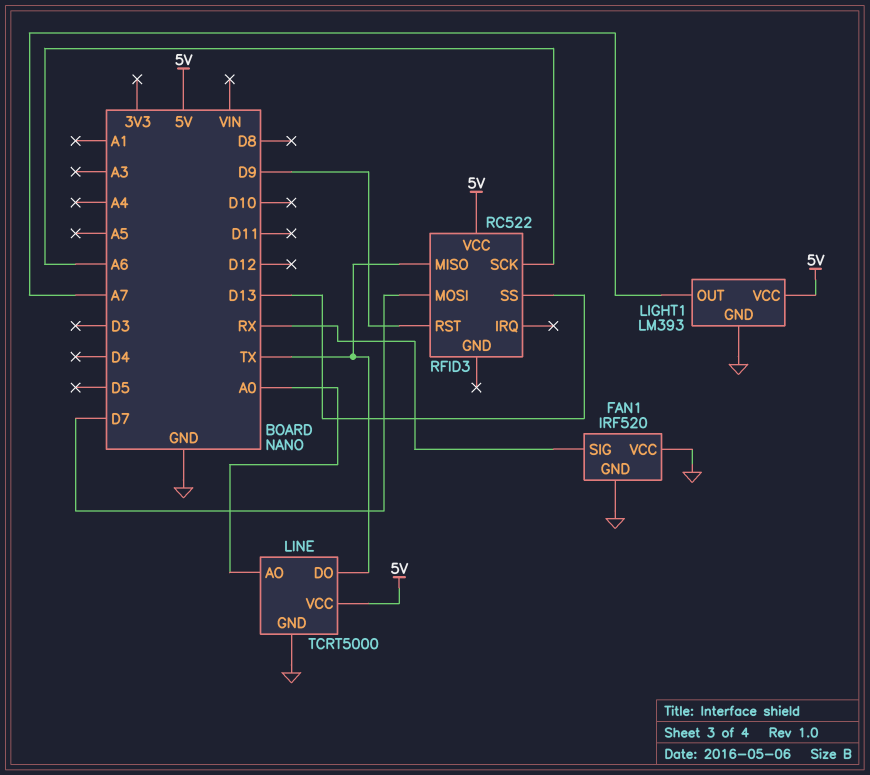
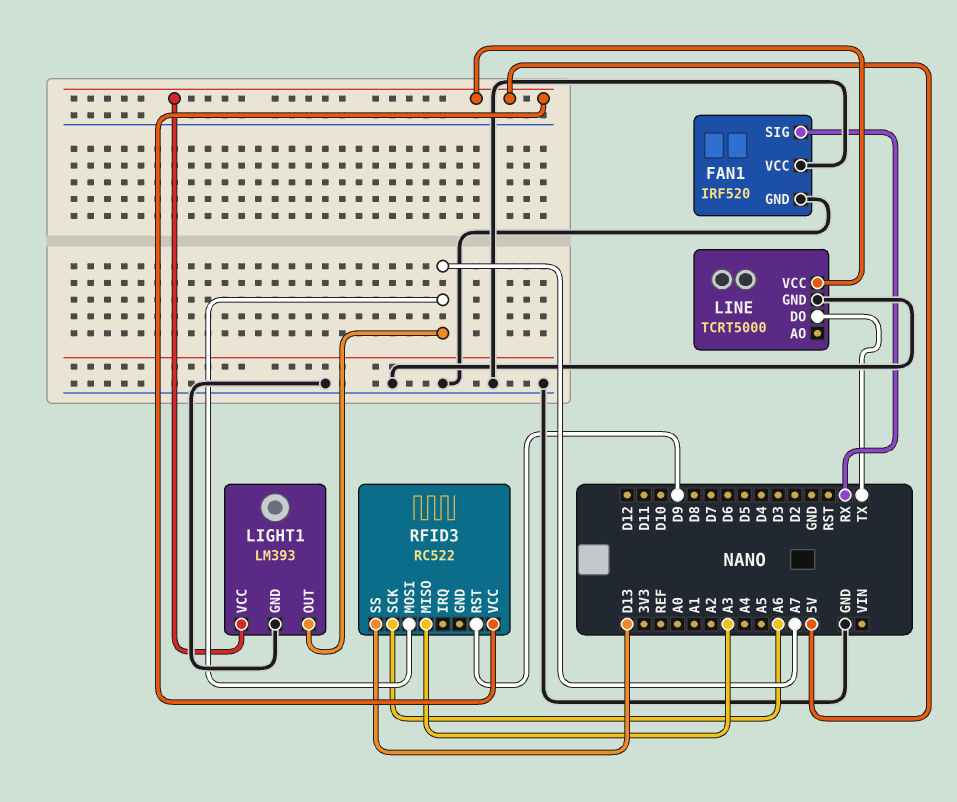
LINE pin AO: A0 -> none
RFID3 pin MISO: TX -> A3
RFID3 pin MOSI: D7 -> A7

